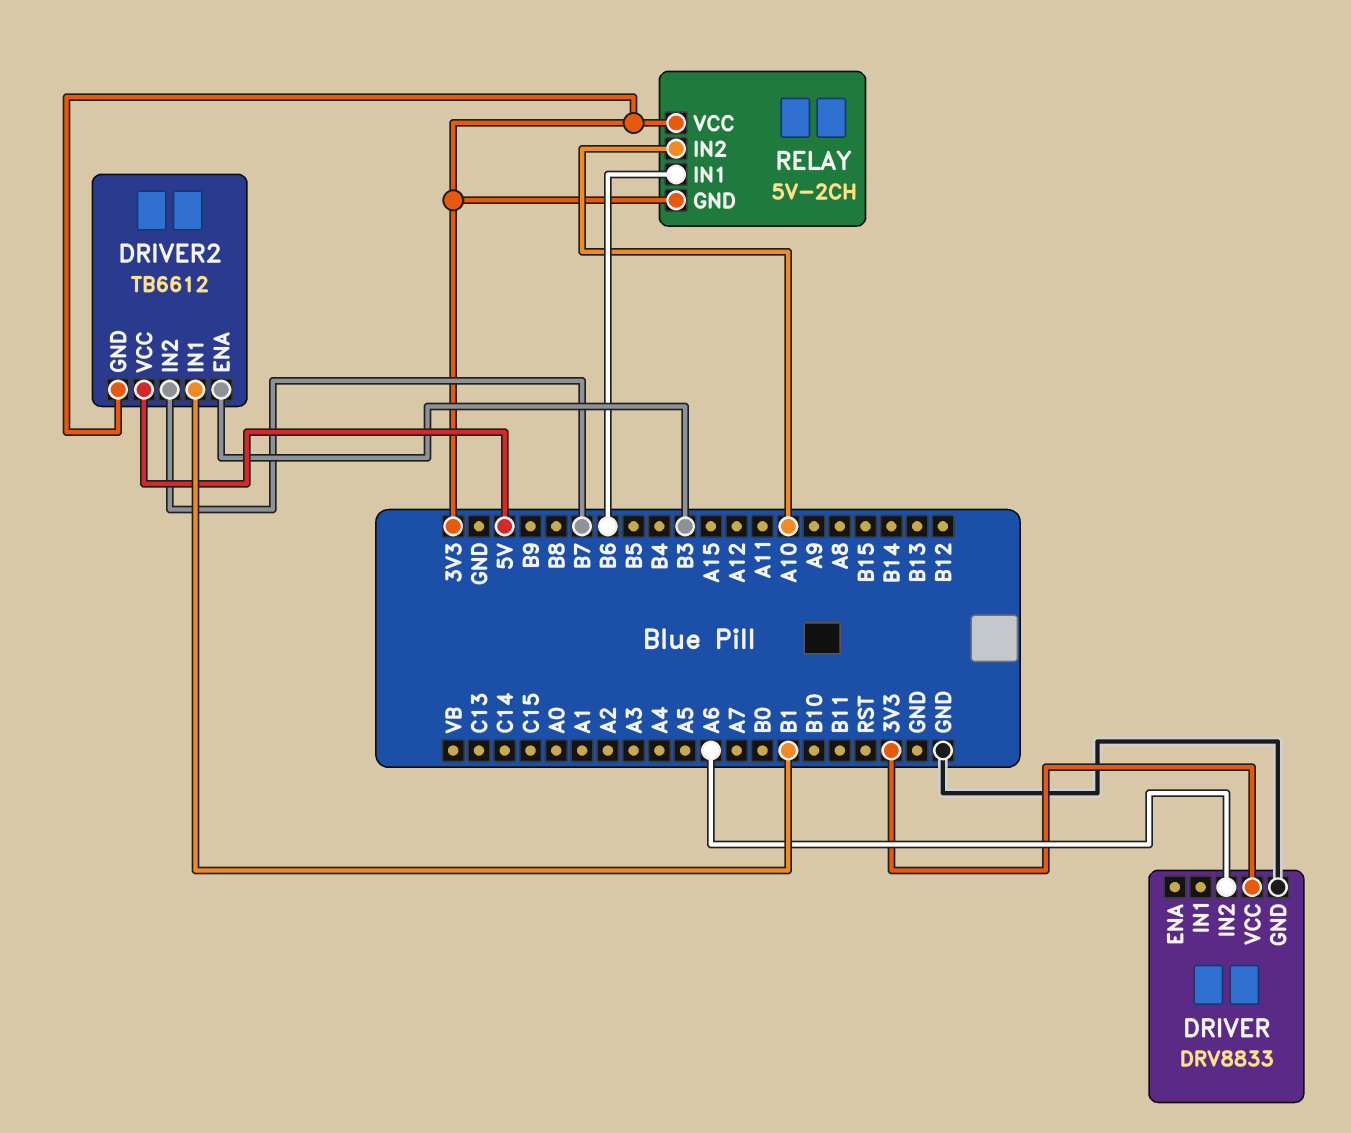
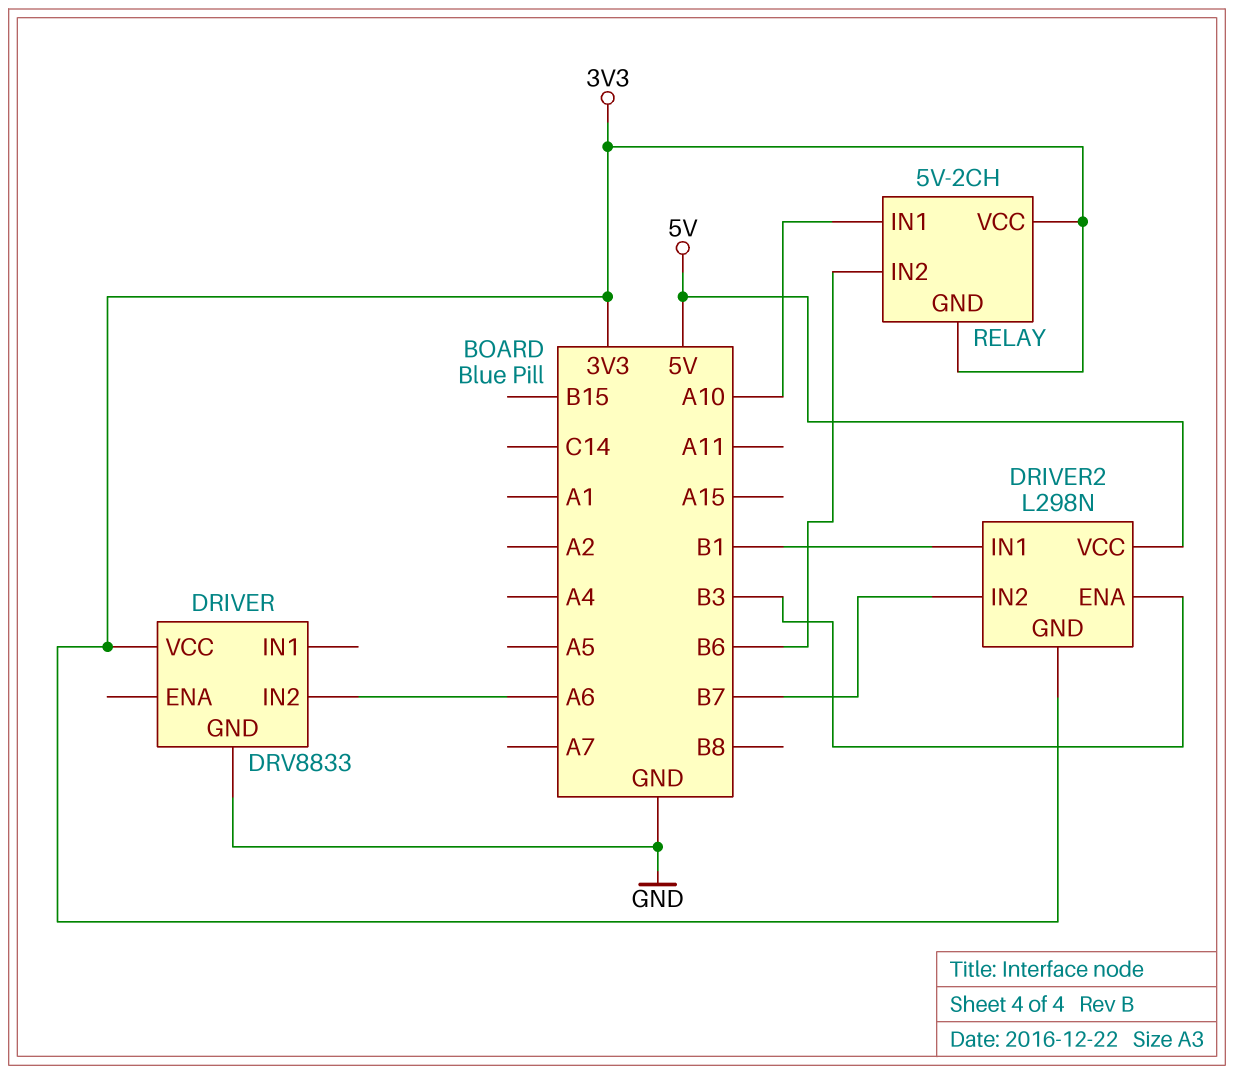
DRIVER2: TB6612 -> L298N
RELAY pin IN1: B6 -> A10
RELAY pin IN2: A10 -> B6

